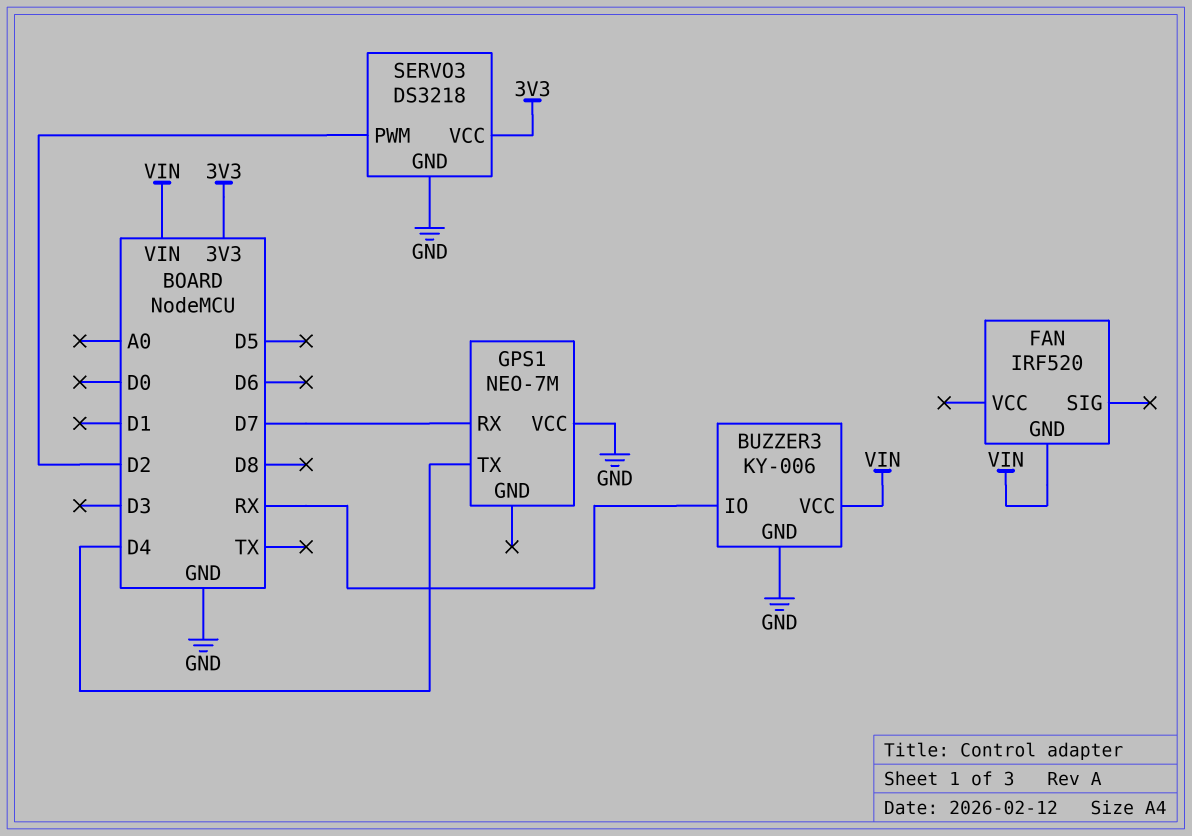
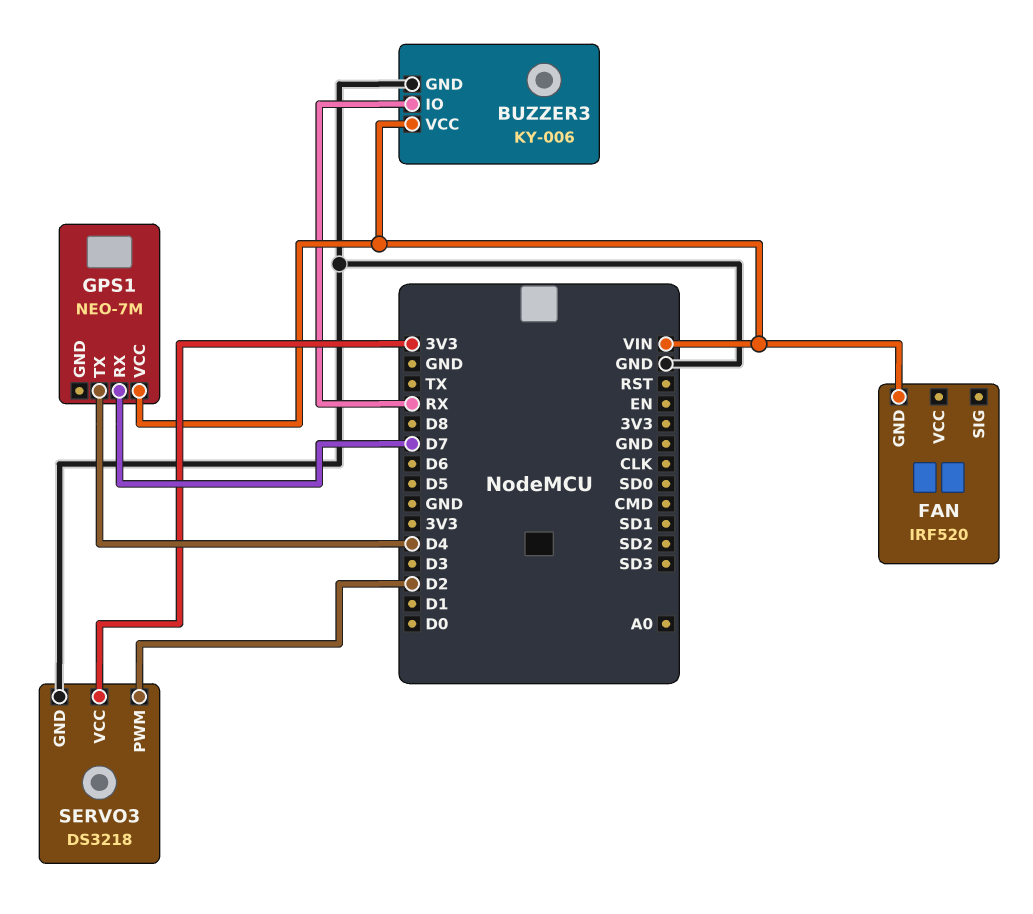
GPS1 pin VCC: GND -> VIN

